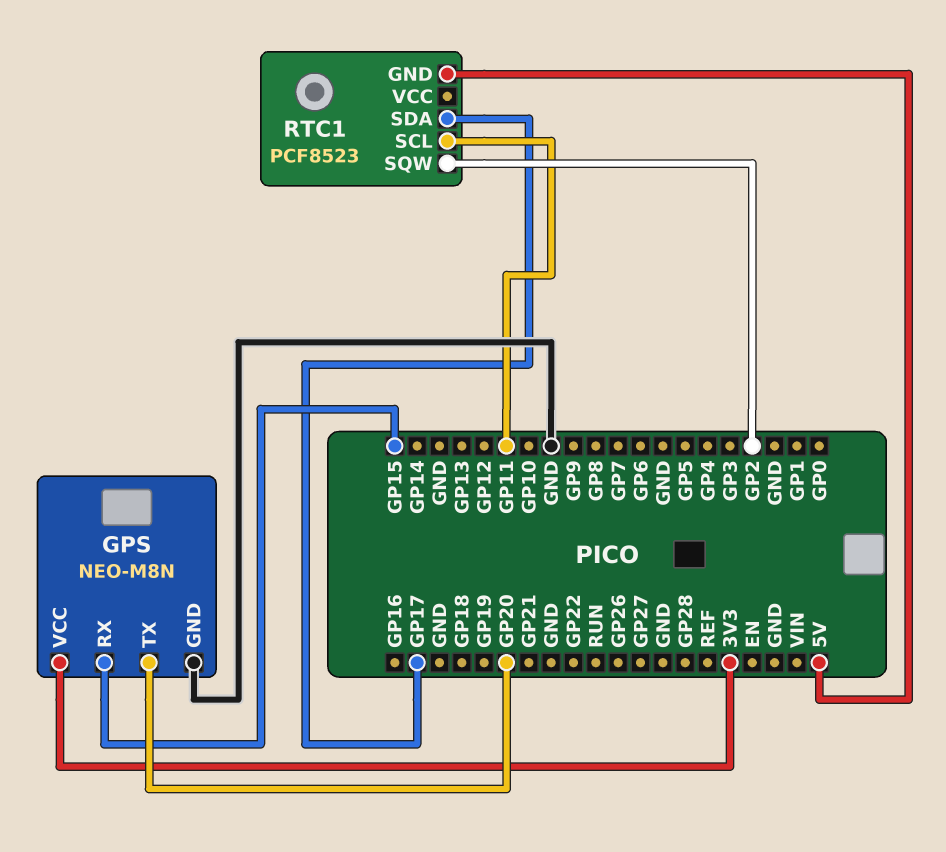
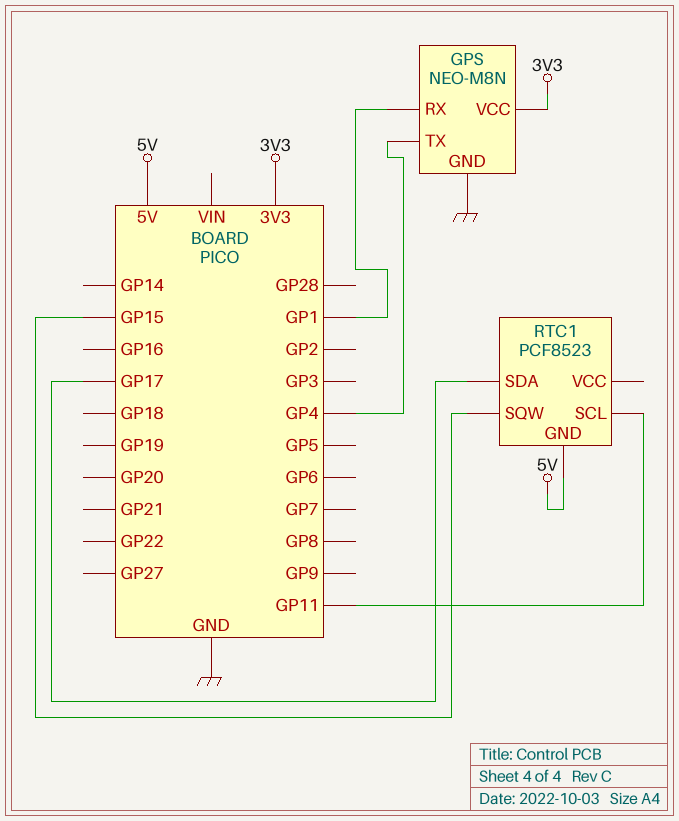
GPS pin RX: GP15 -> GP1
GPS pin TX: GP20 -> GP4
RTC1 pin SQW: GP2 -> GP15

